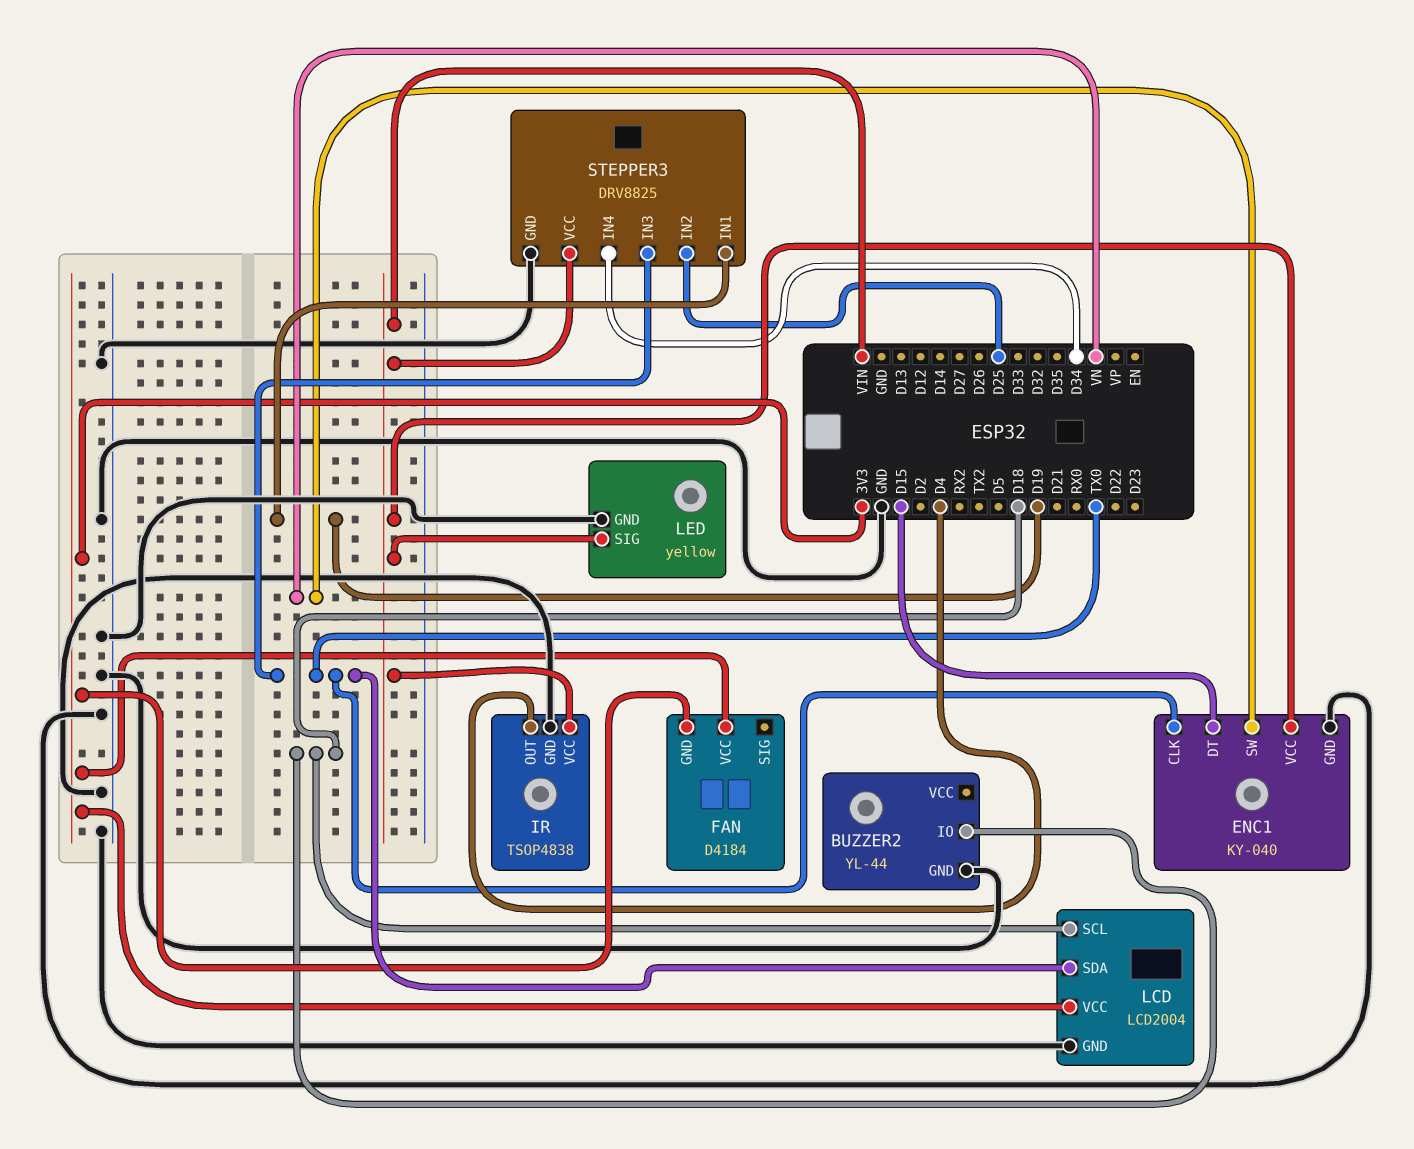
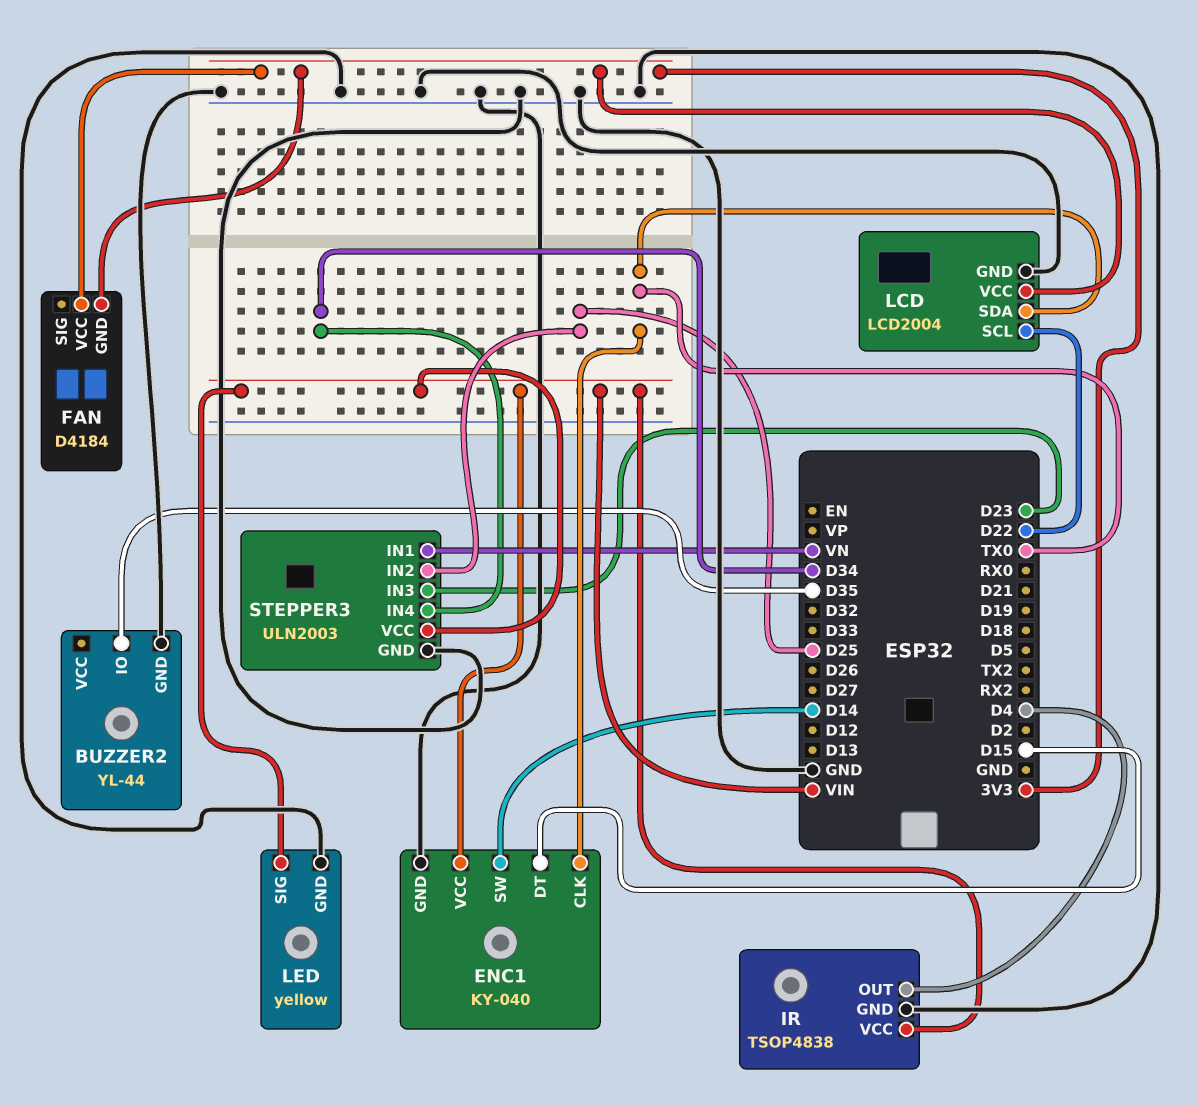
BUZZER2 pin IO: D18 -> D35
ENC1 pin SW: VN -> D14
LCD pin SCL: D18 -> D22
STEPPER3: DRV8825 -> ULN2003
STEPPER3 pin IN1: D19 -> VN
STEPPER3 pin IN3: TX0 -> D23

